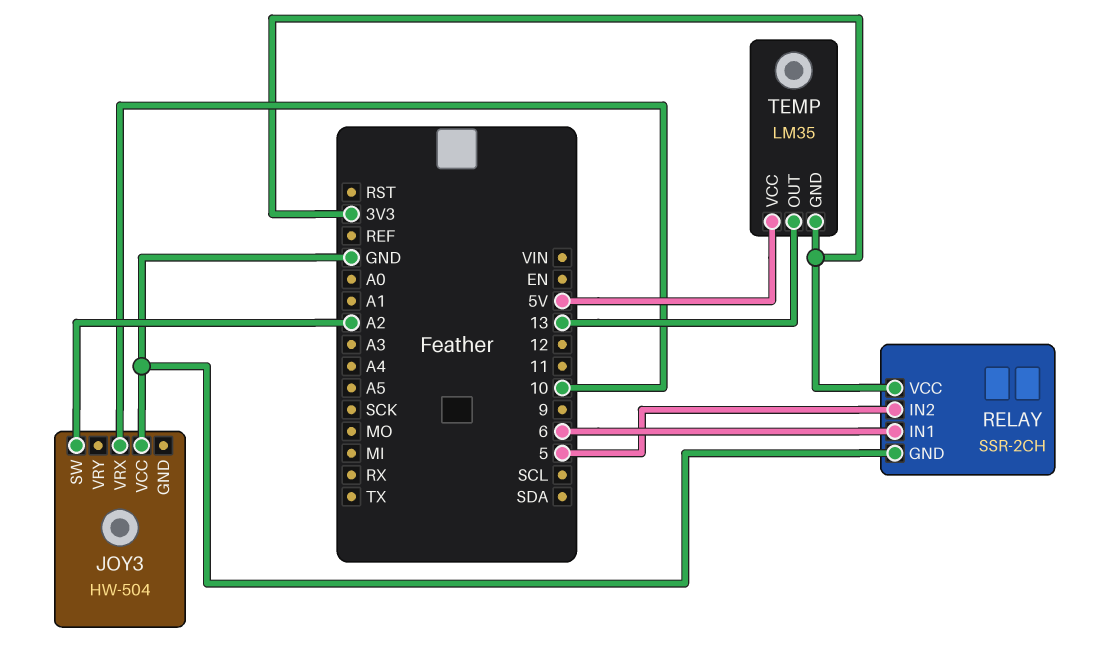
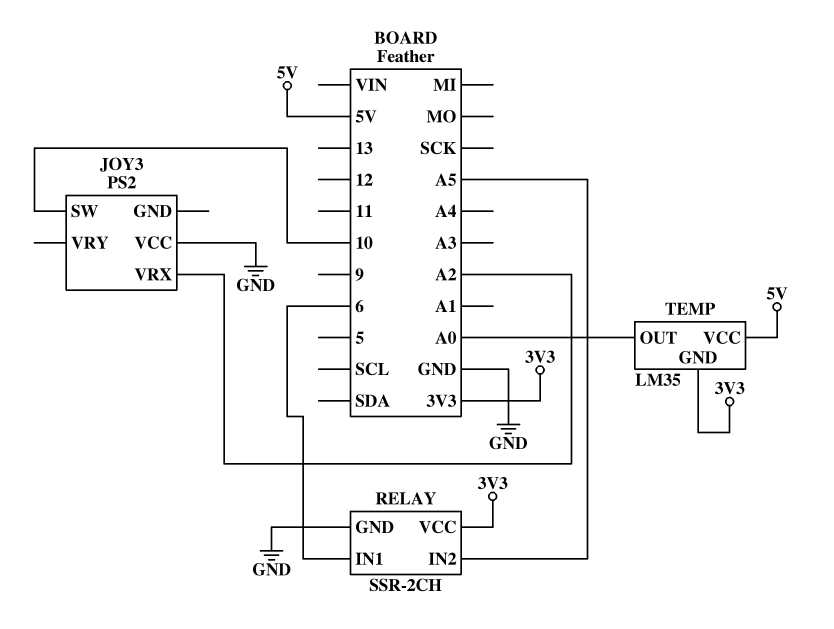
JOY3: HW-504 -> PS2
JOY3 pin SW: A2 -> 10
JOY3 pin VRX: 10 -> A2
RELAY pin IN2: 5 -> A5
TEMP pin OUT: 13 -> A0

